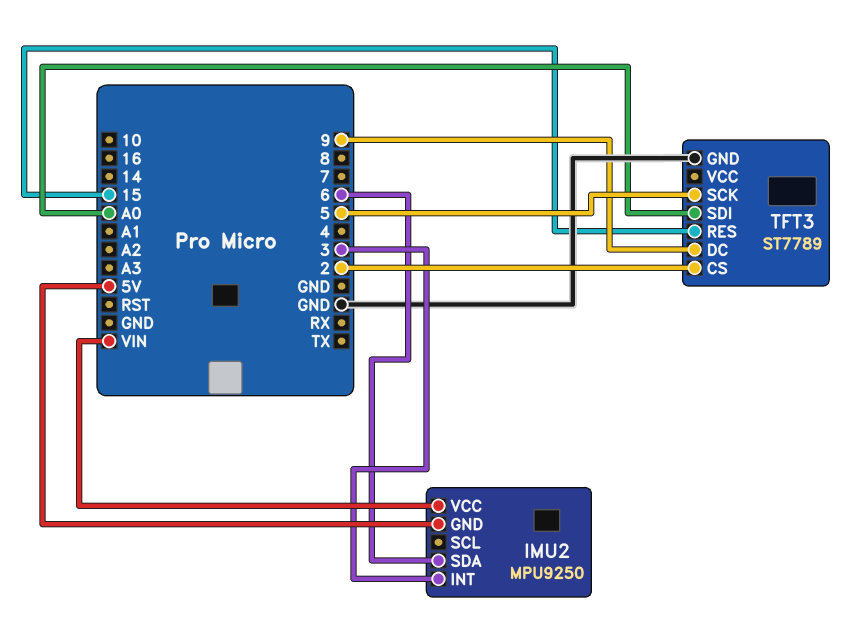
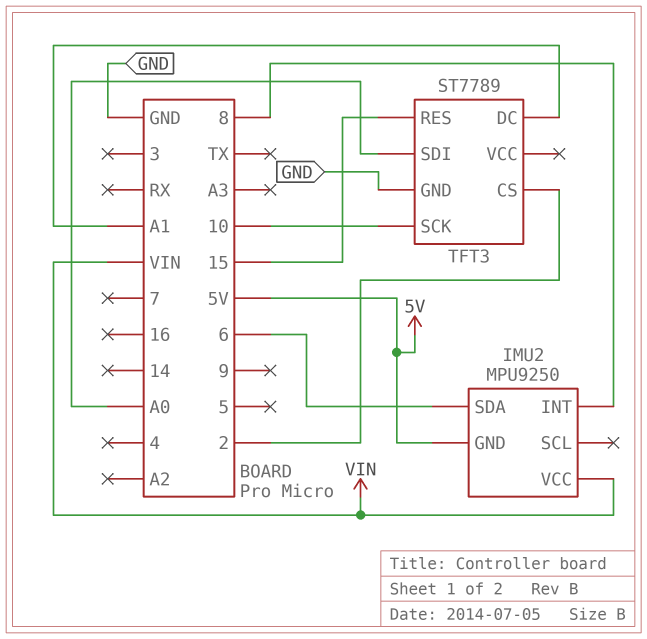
IMU2 pin INT: 3 -> 8
TFT3 pin DC: 9 -> A1
TFT3 pin SCK: 5 -> 10

